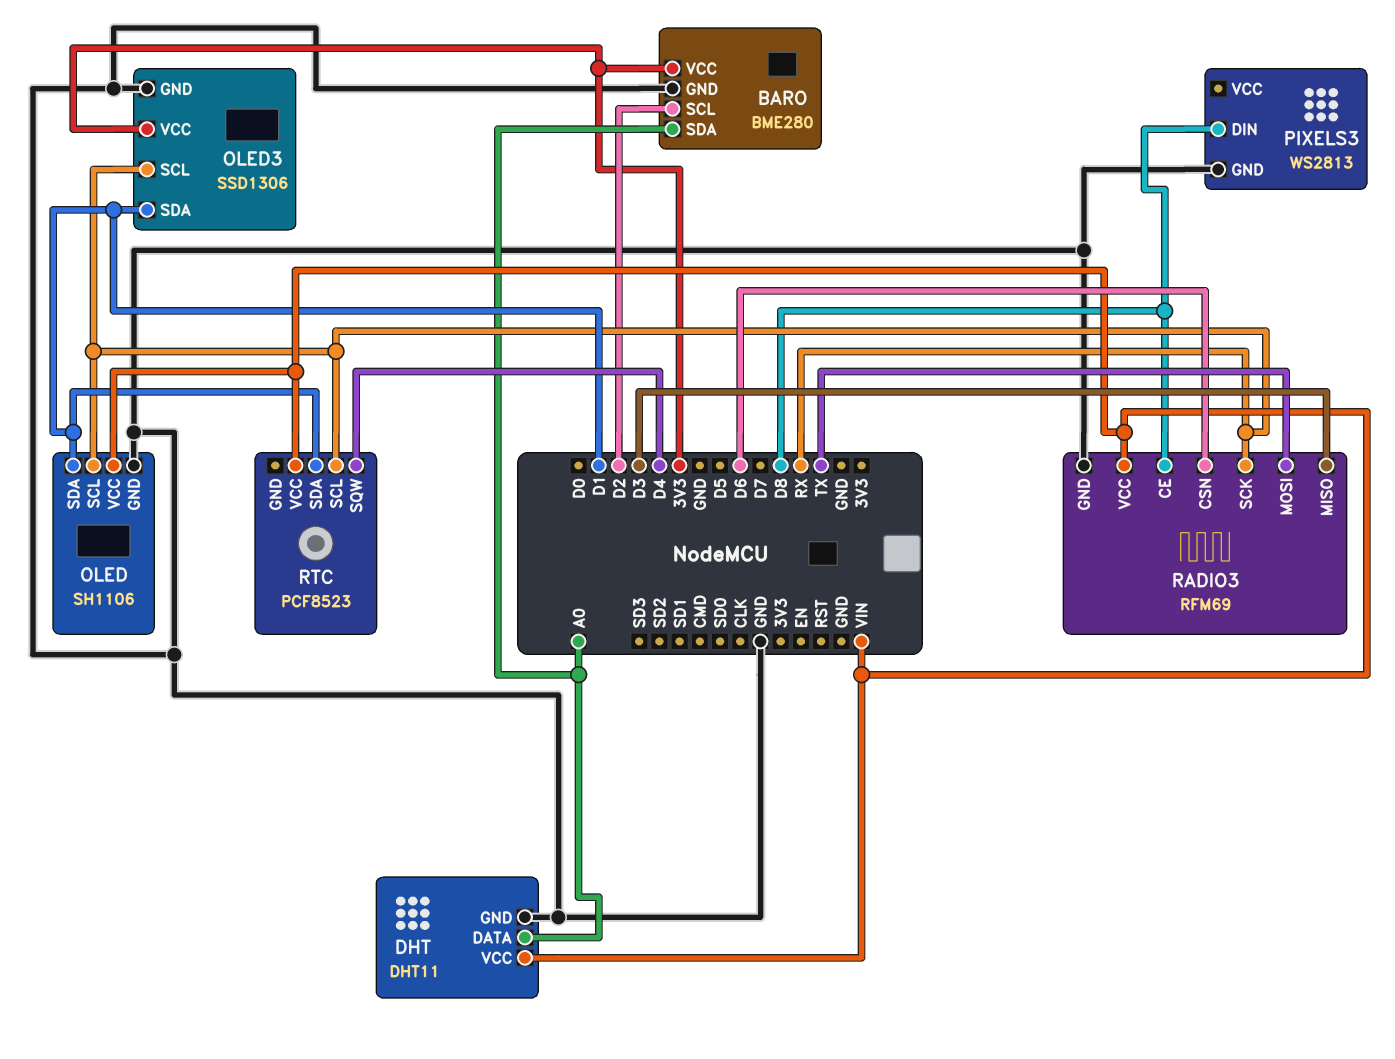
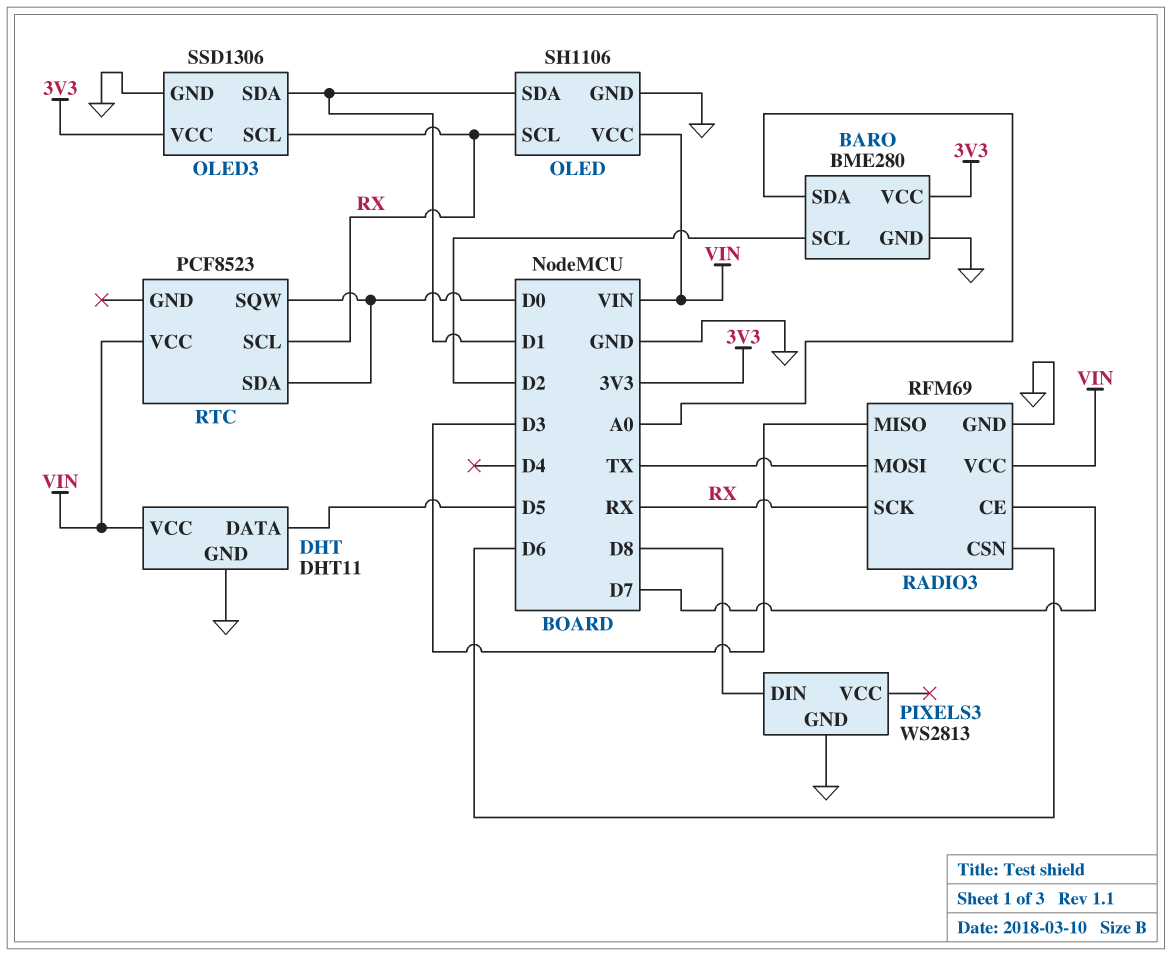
DHT pin DATA: A0 -> D5
RADIO3 pin CE: D8 -> D7
RTC pin SDA: D1 -> D0
RTC pin SQW: D4 -> D0

